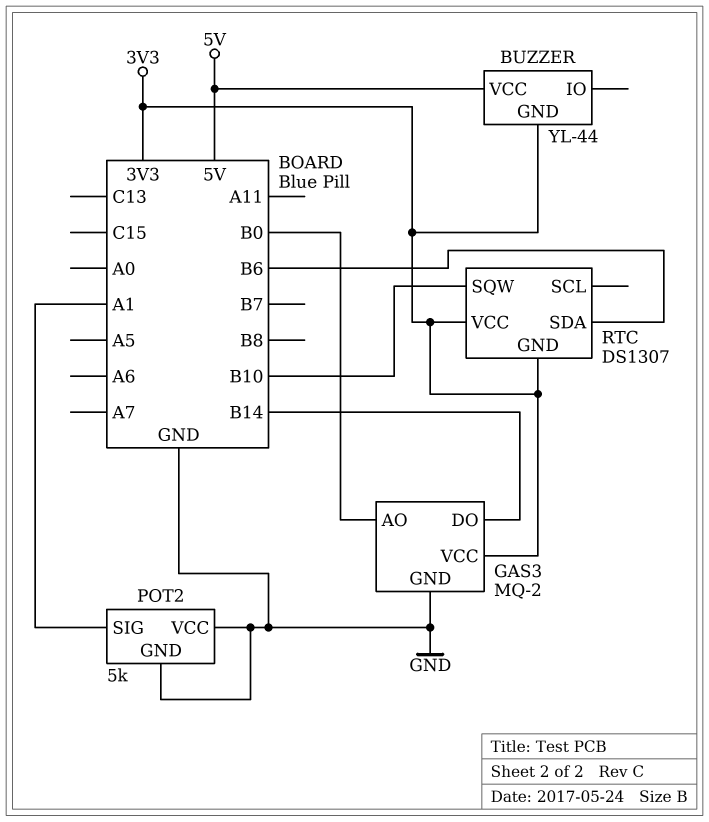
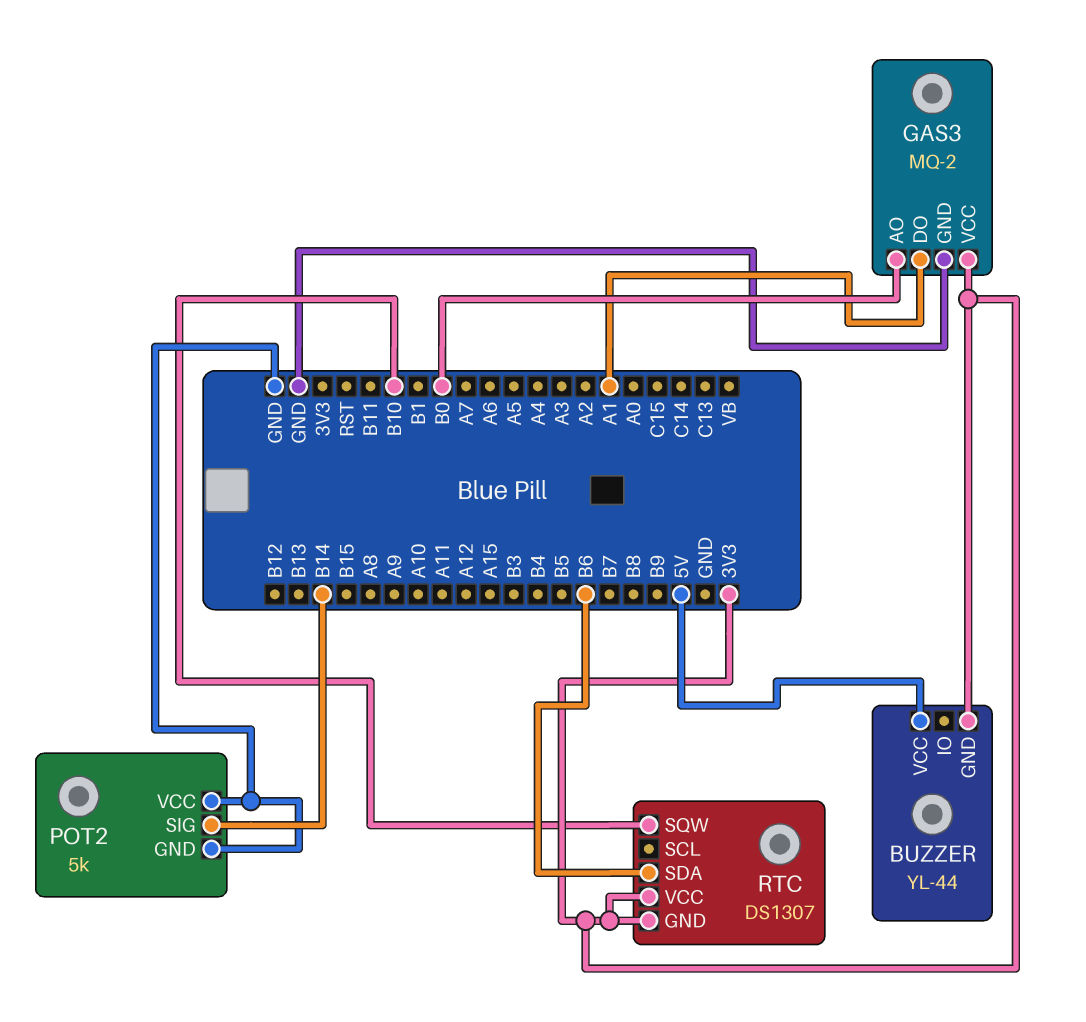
GAS3 pin DO: B14 -> A1
POT2 pin SIG: A1 -> B14

